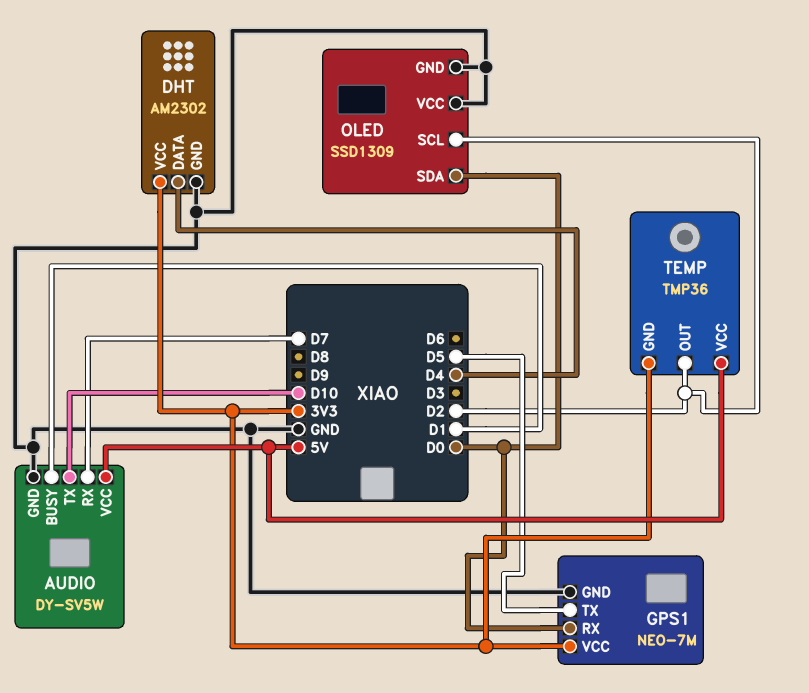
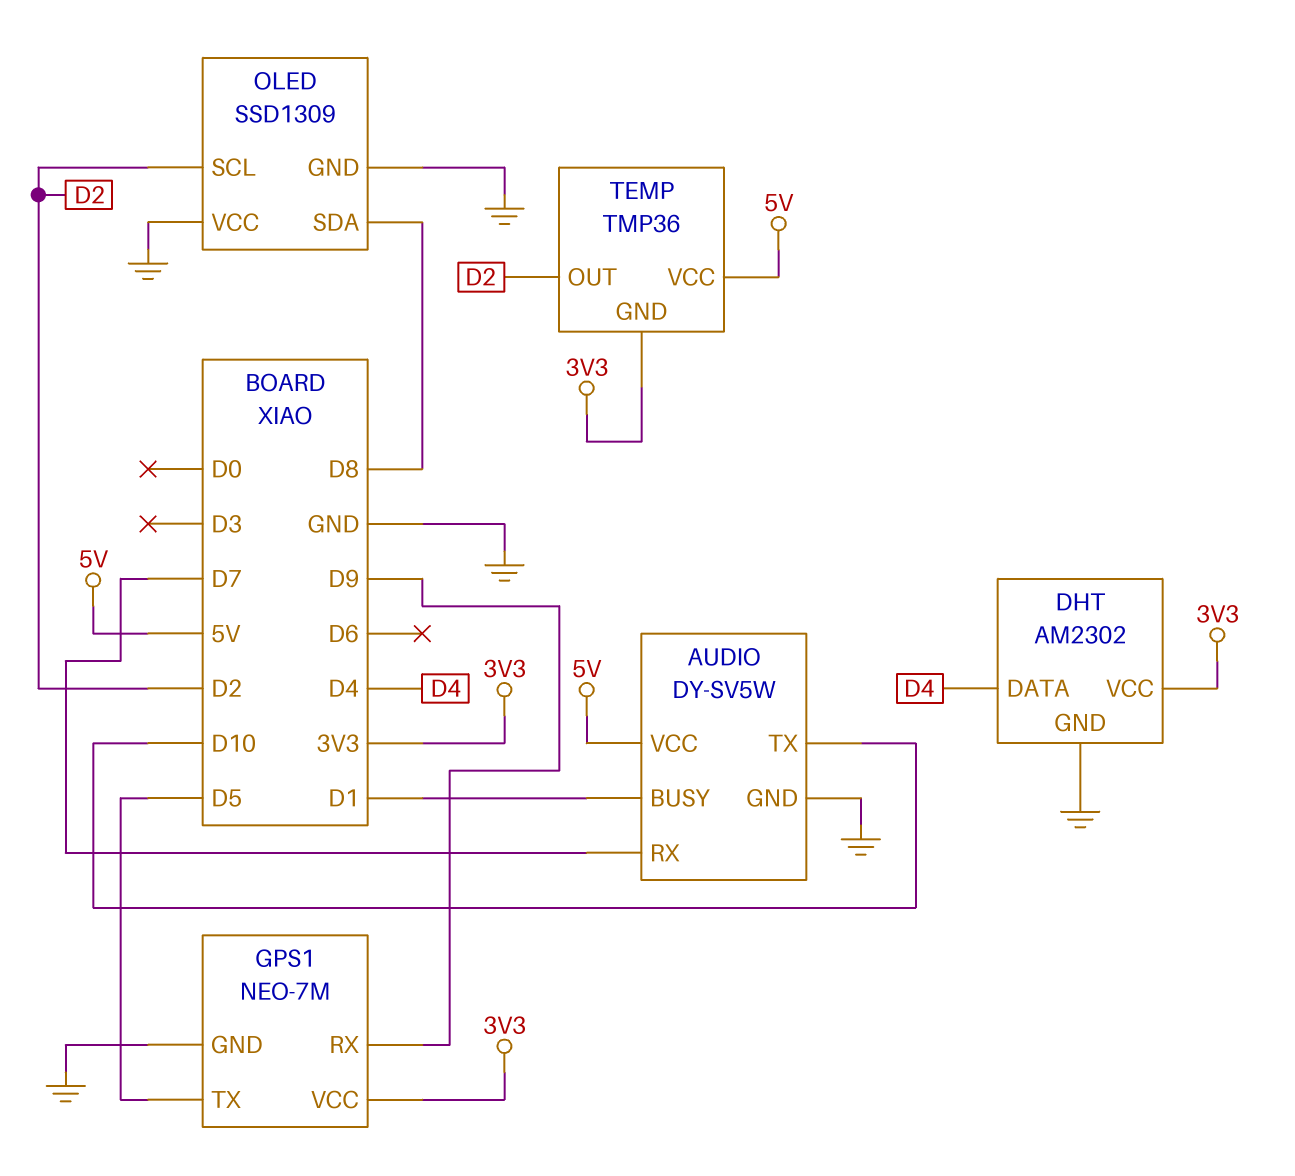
GPS1 pin RX: D0 -> D9
OLED pin SDA: D0 -> D8

